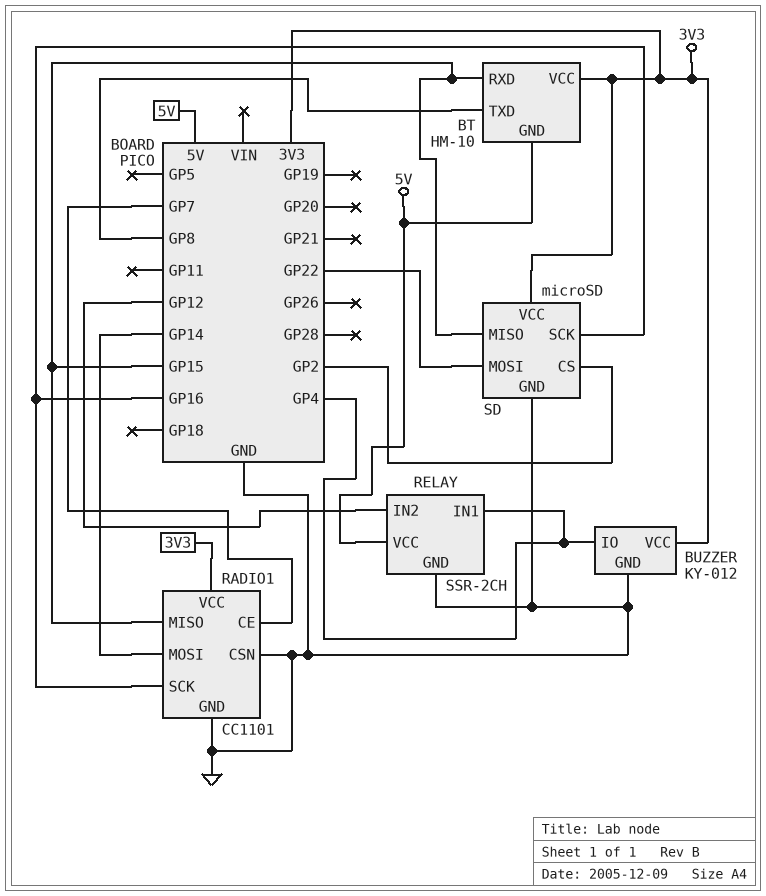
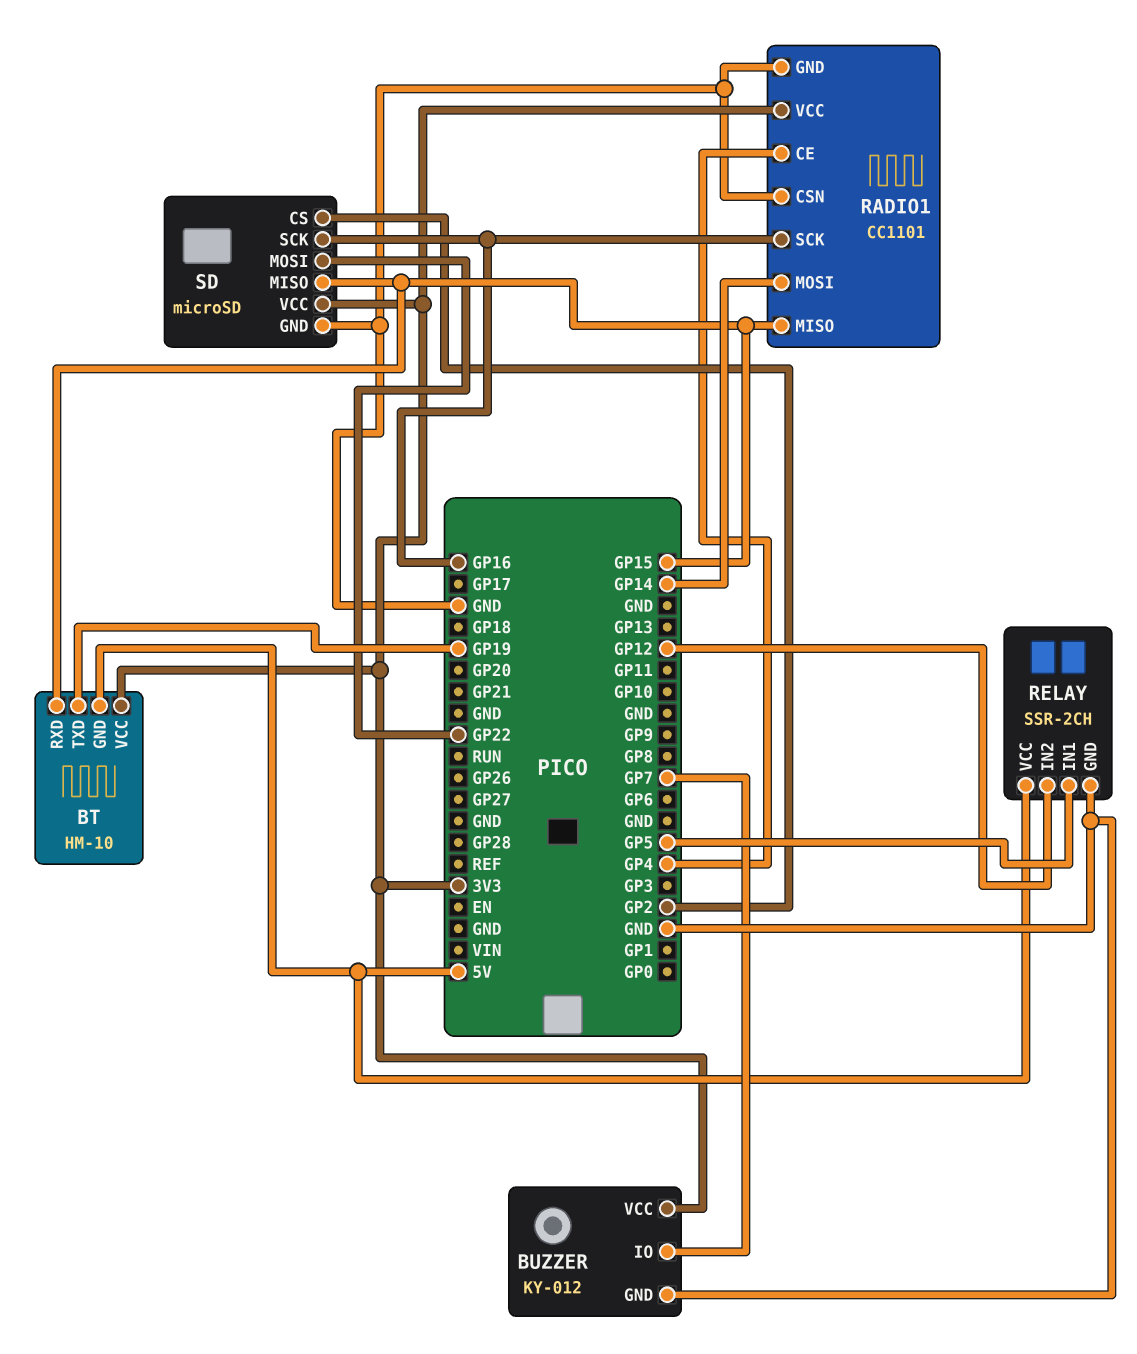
BT pin TXD: GP8 -> GP19
BUZZER pin IO: GP4 -> GP7
RADIO1 pin CE: GP7 -> GP4
RELAY pin IN1: GP4 -> GP5

